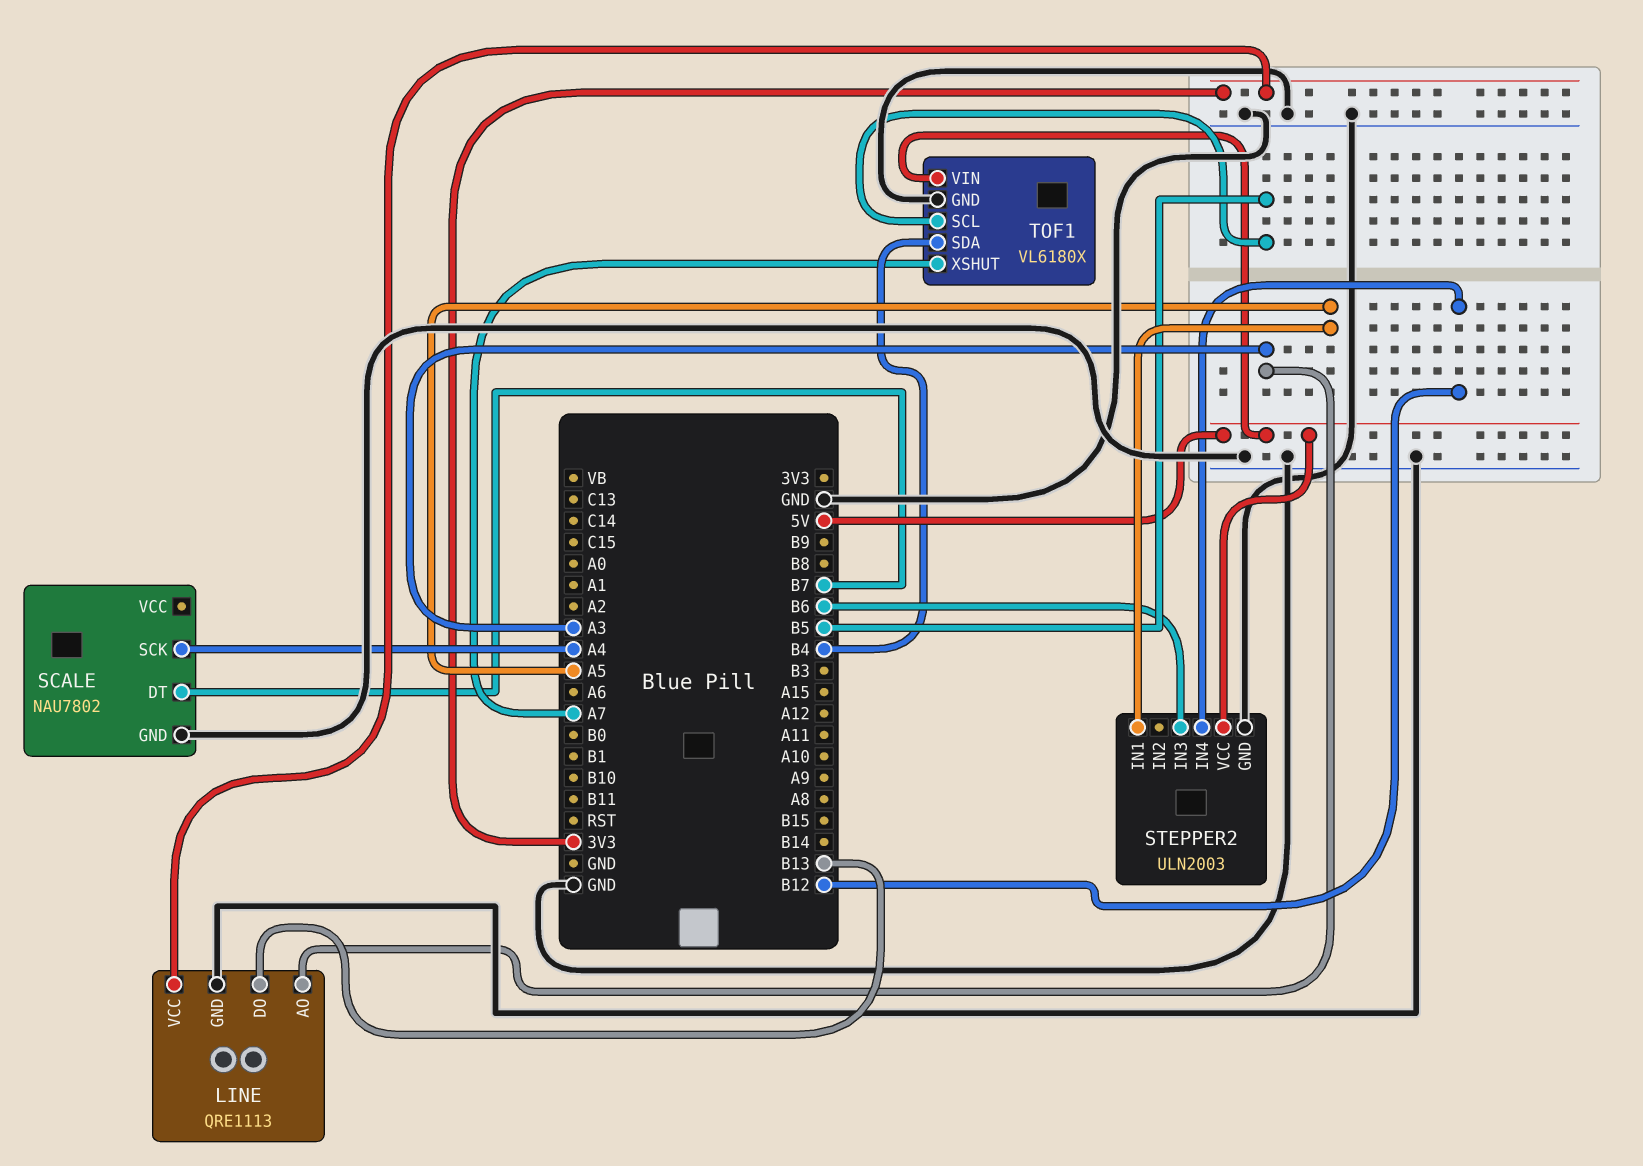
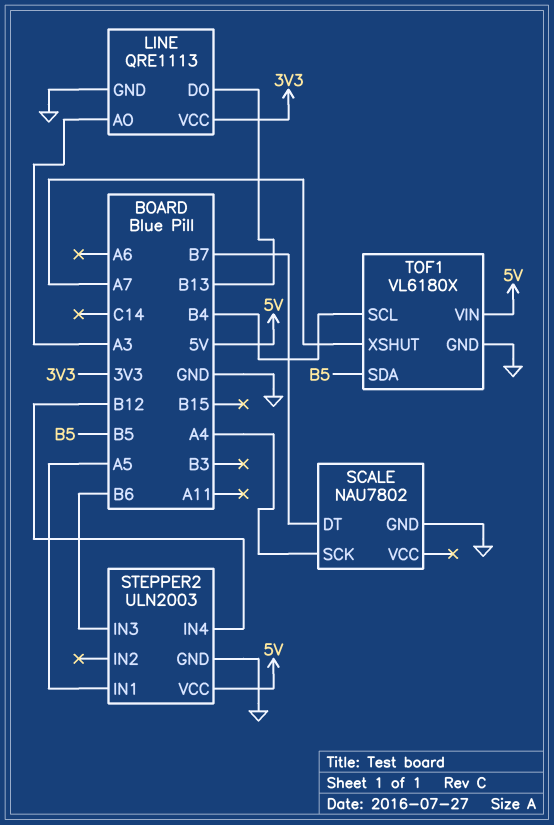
TOF1 pin SCL: B5 -> B4
TOF1 pin SDA: B4 -> B5

